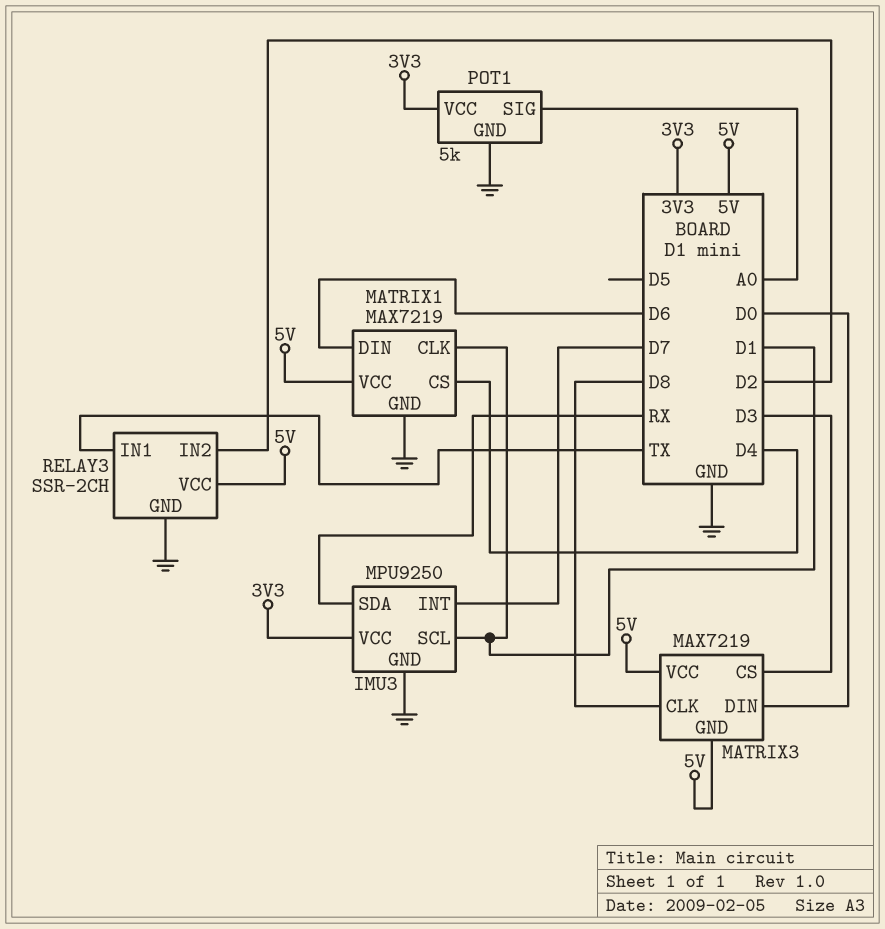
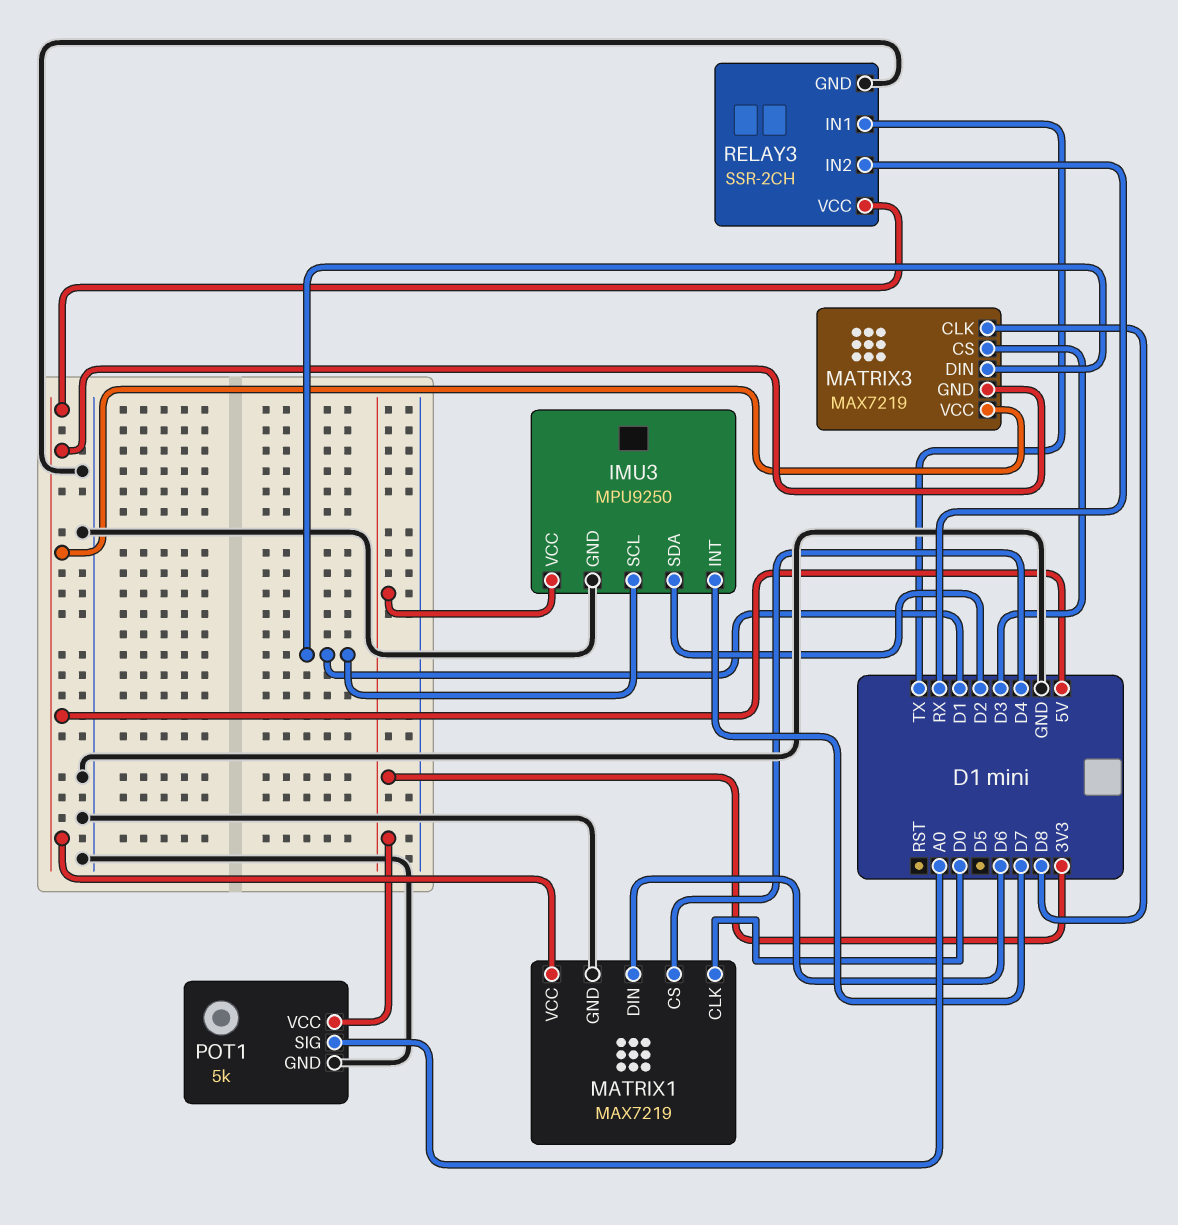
IMU3 pin SDA: RX -> D2
MATRIX1 pin CLK: D1 -> D0
MATRIX3 pin DIN: D0 -> D1
RELAY3 pin IN2: D2 -> RX

